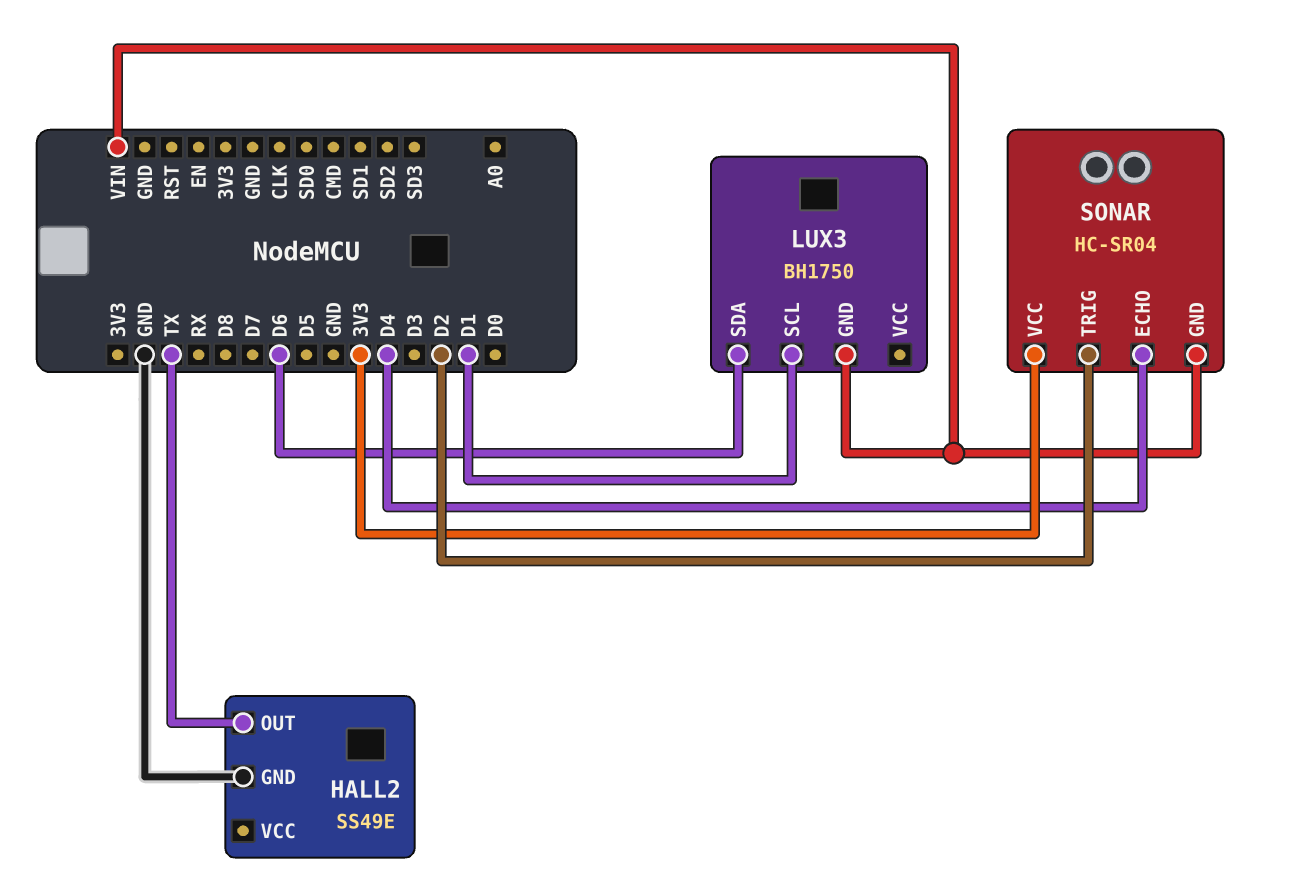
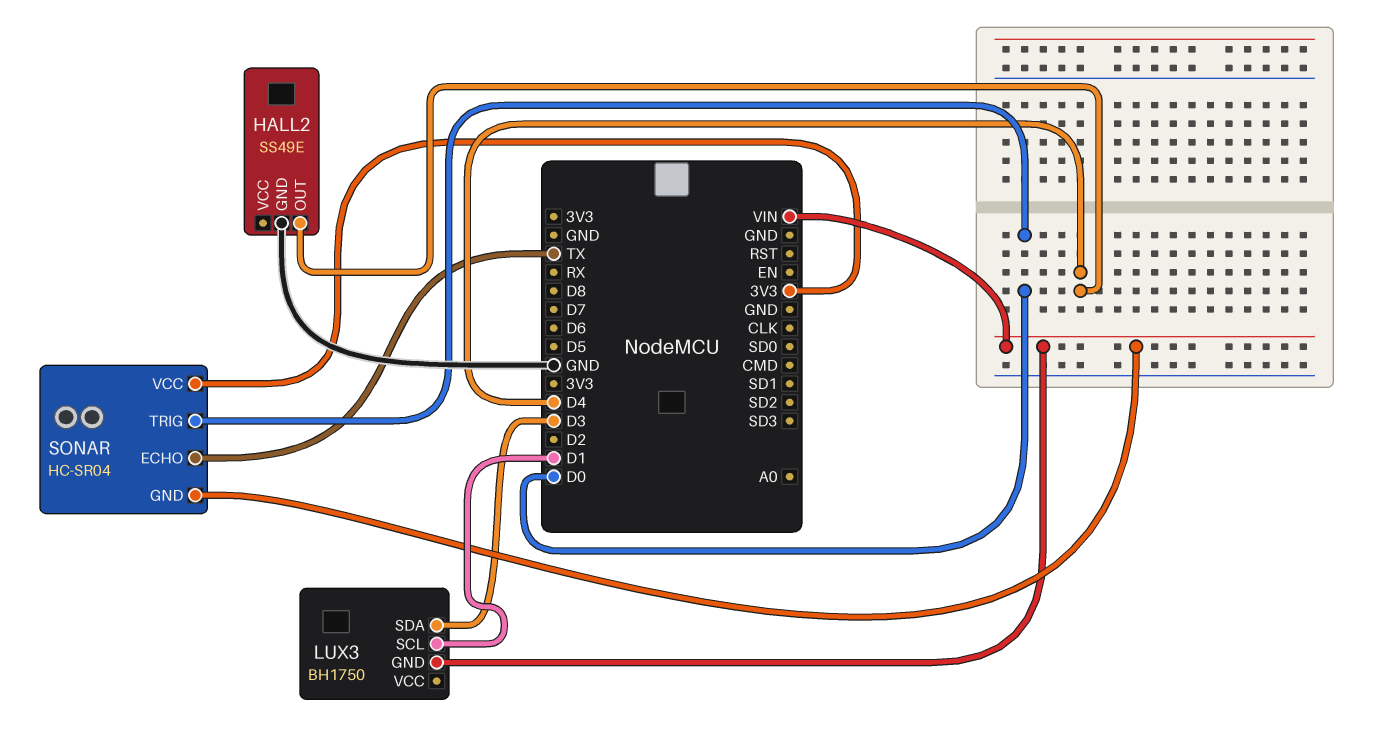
HALL2 pin OUT: TX -> D4
LUX3 pin SDA: D6 -> D3
SONAR pin ECHO: D4 -> TX
SONAR pin TRIG: D2 -> D0

